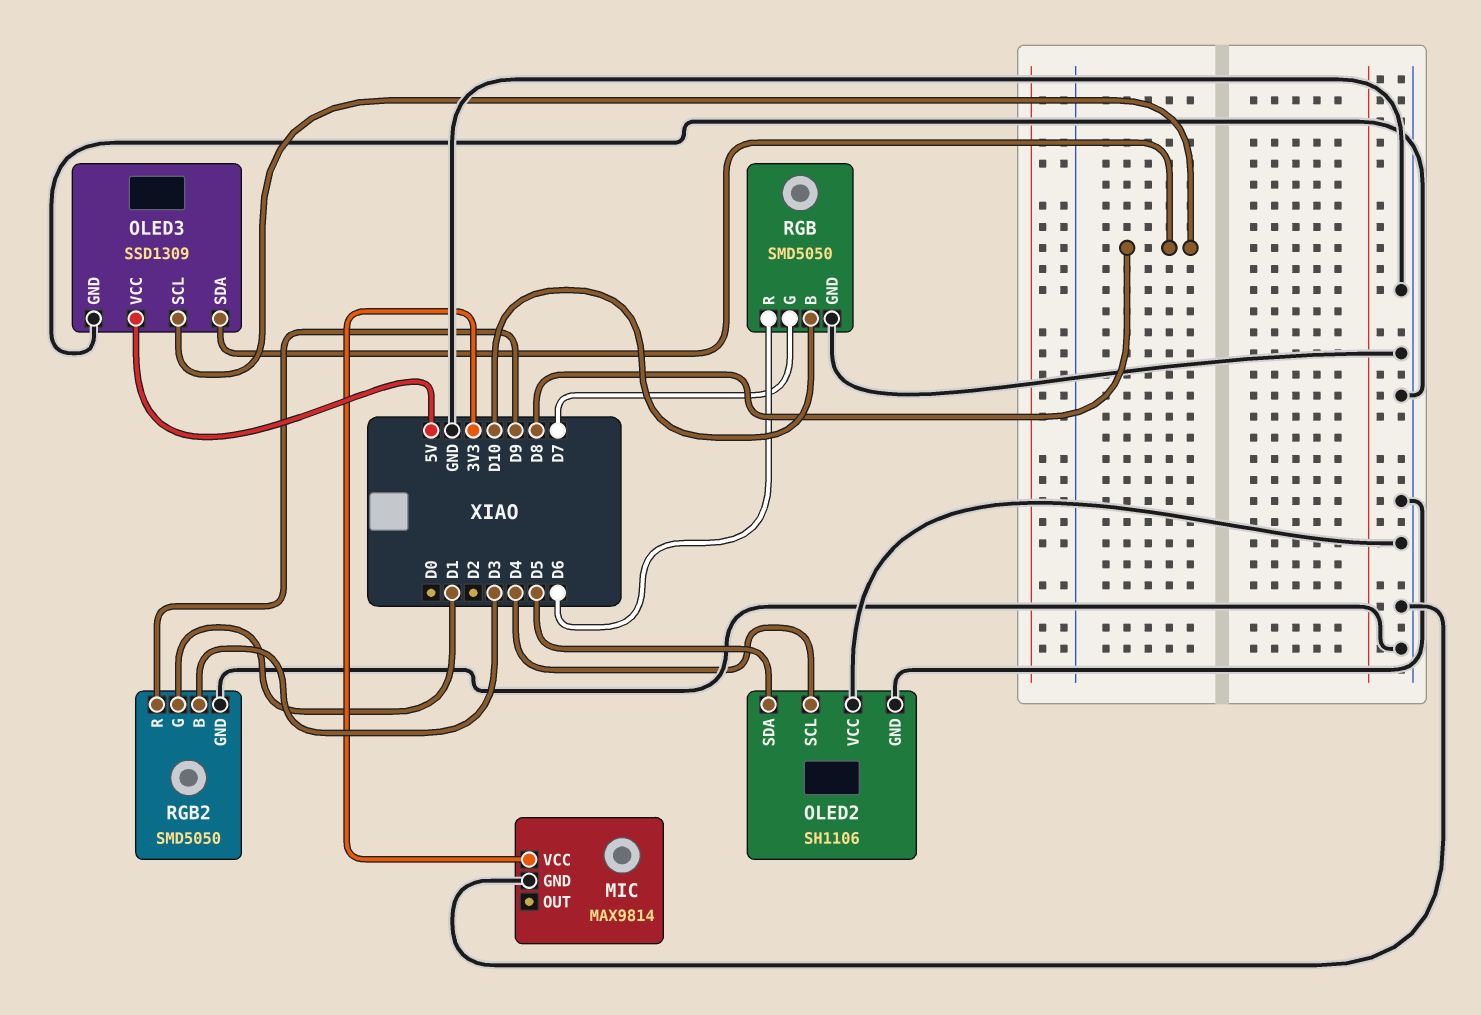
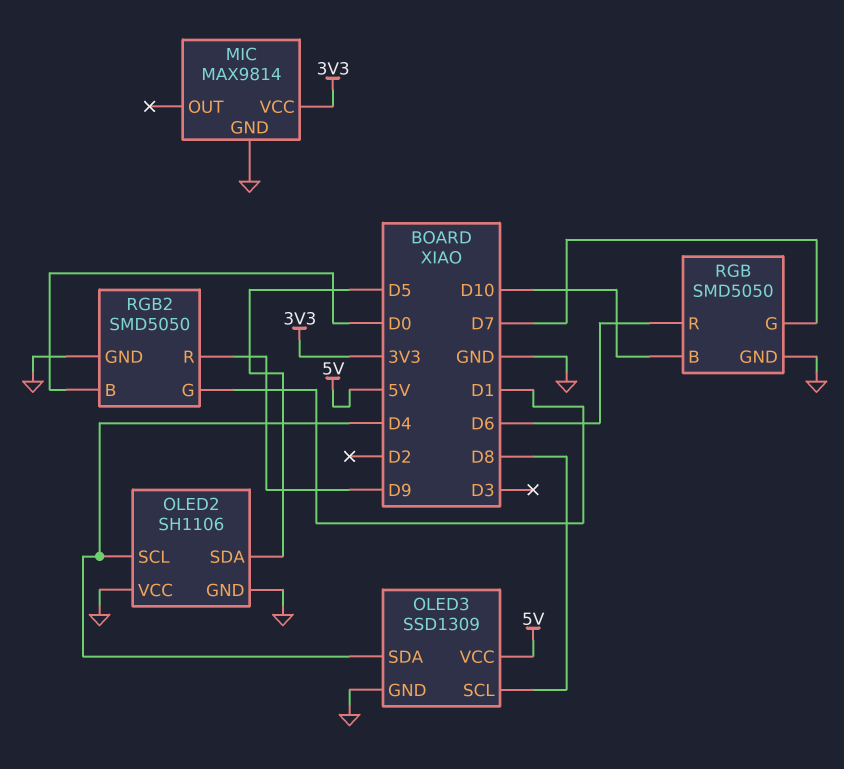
OLED3 pin SDA: D8 -> D4
RGB2 pin B: D3 -> D0

